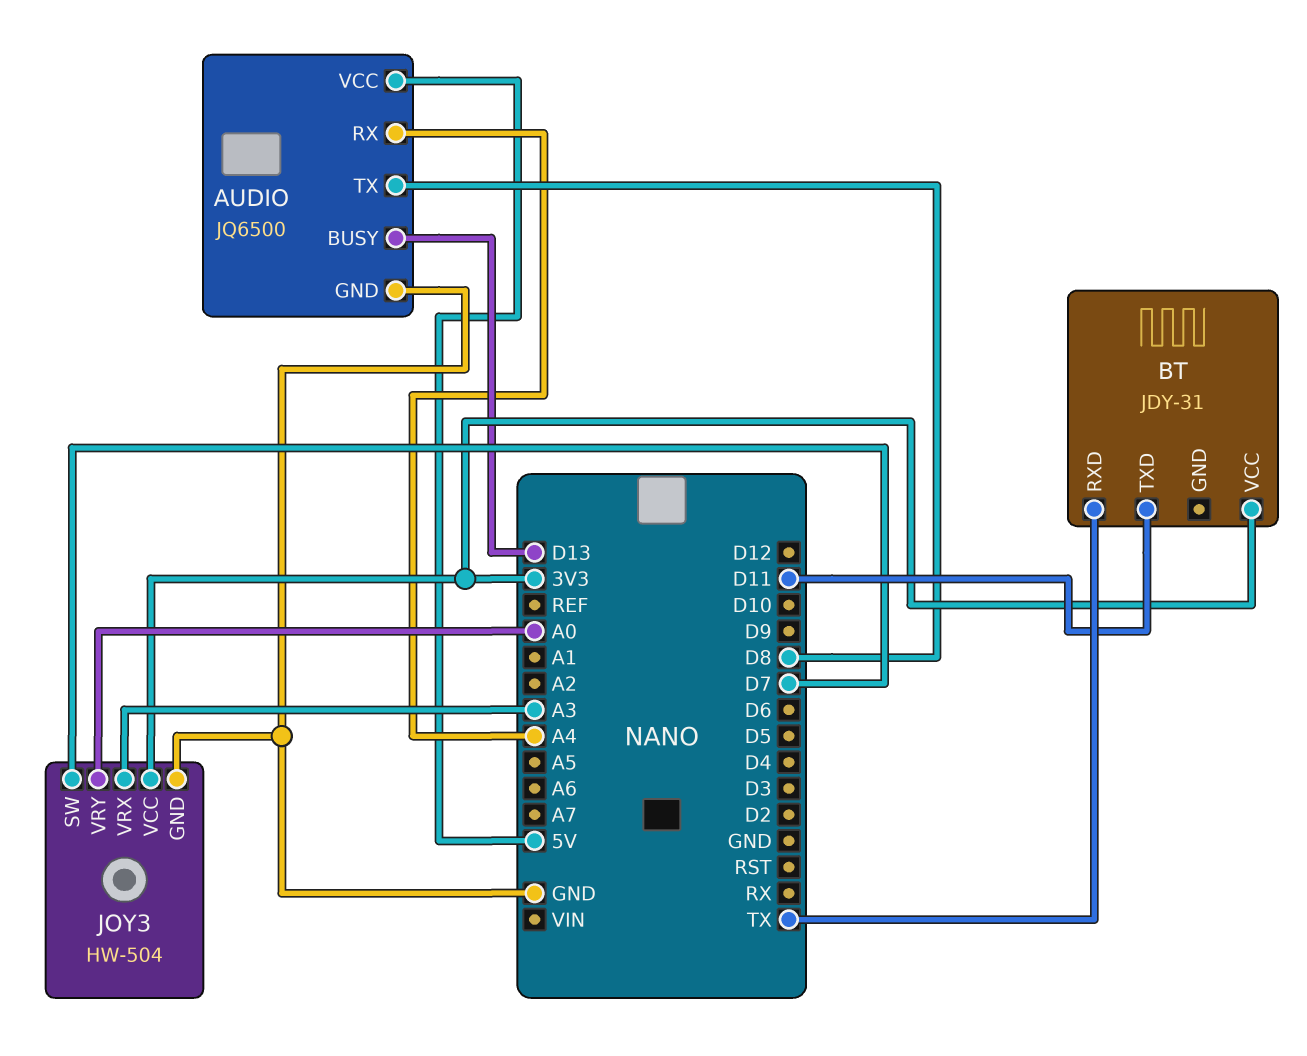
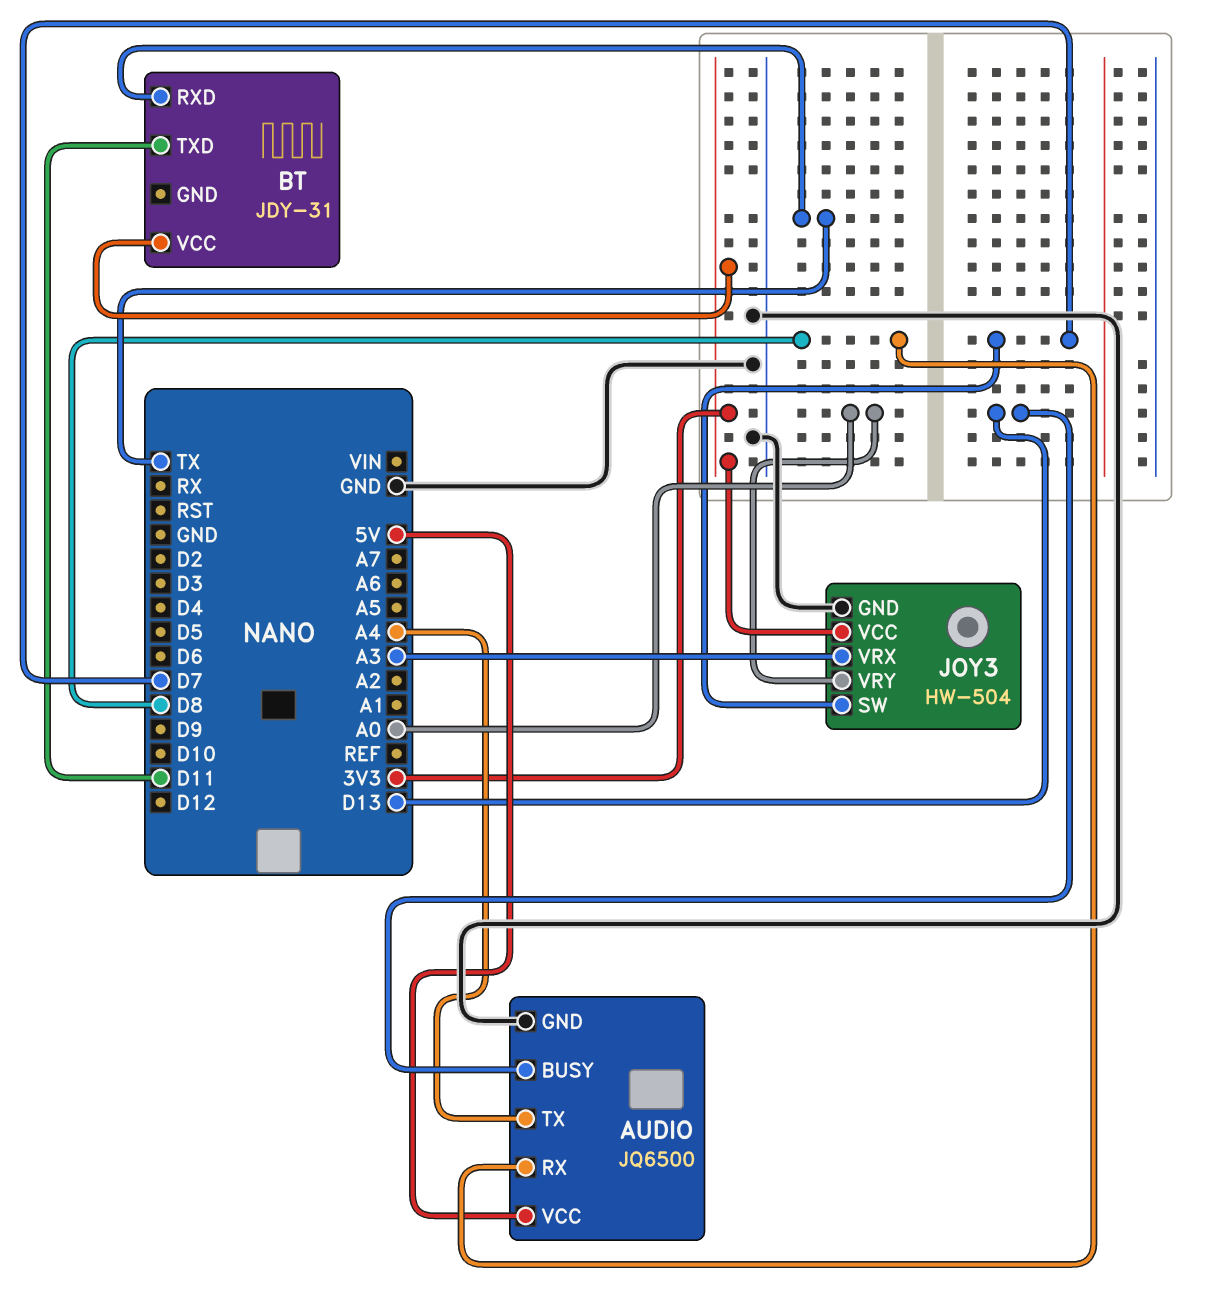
AUDIO pin RX: A4 -> D8
AUDIO pin TX: D8 -> A4

